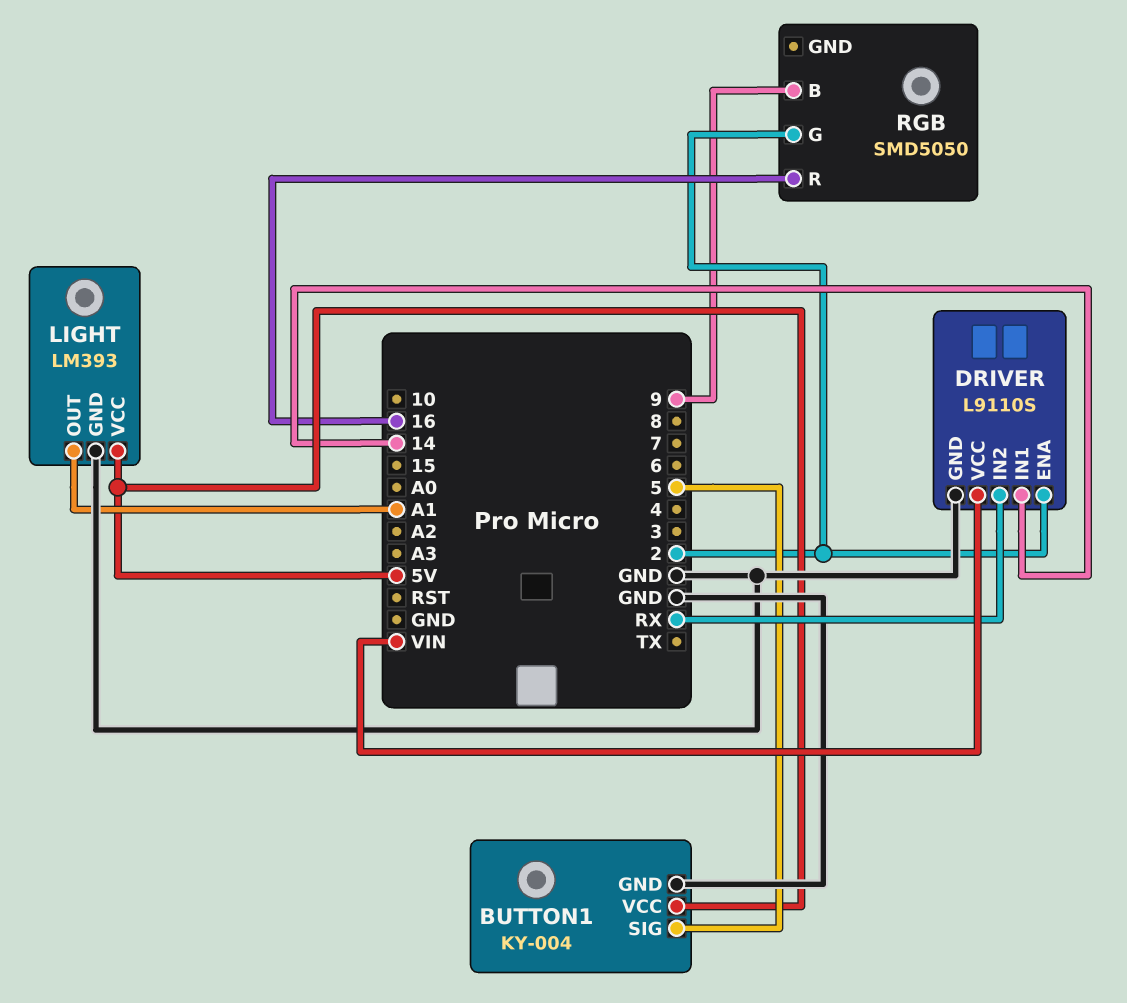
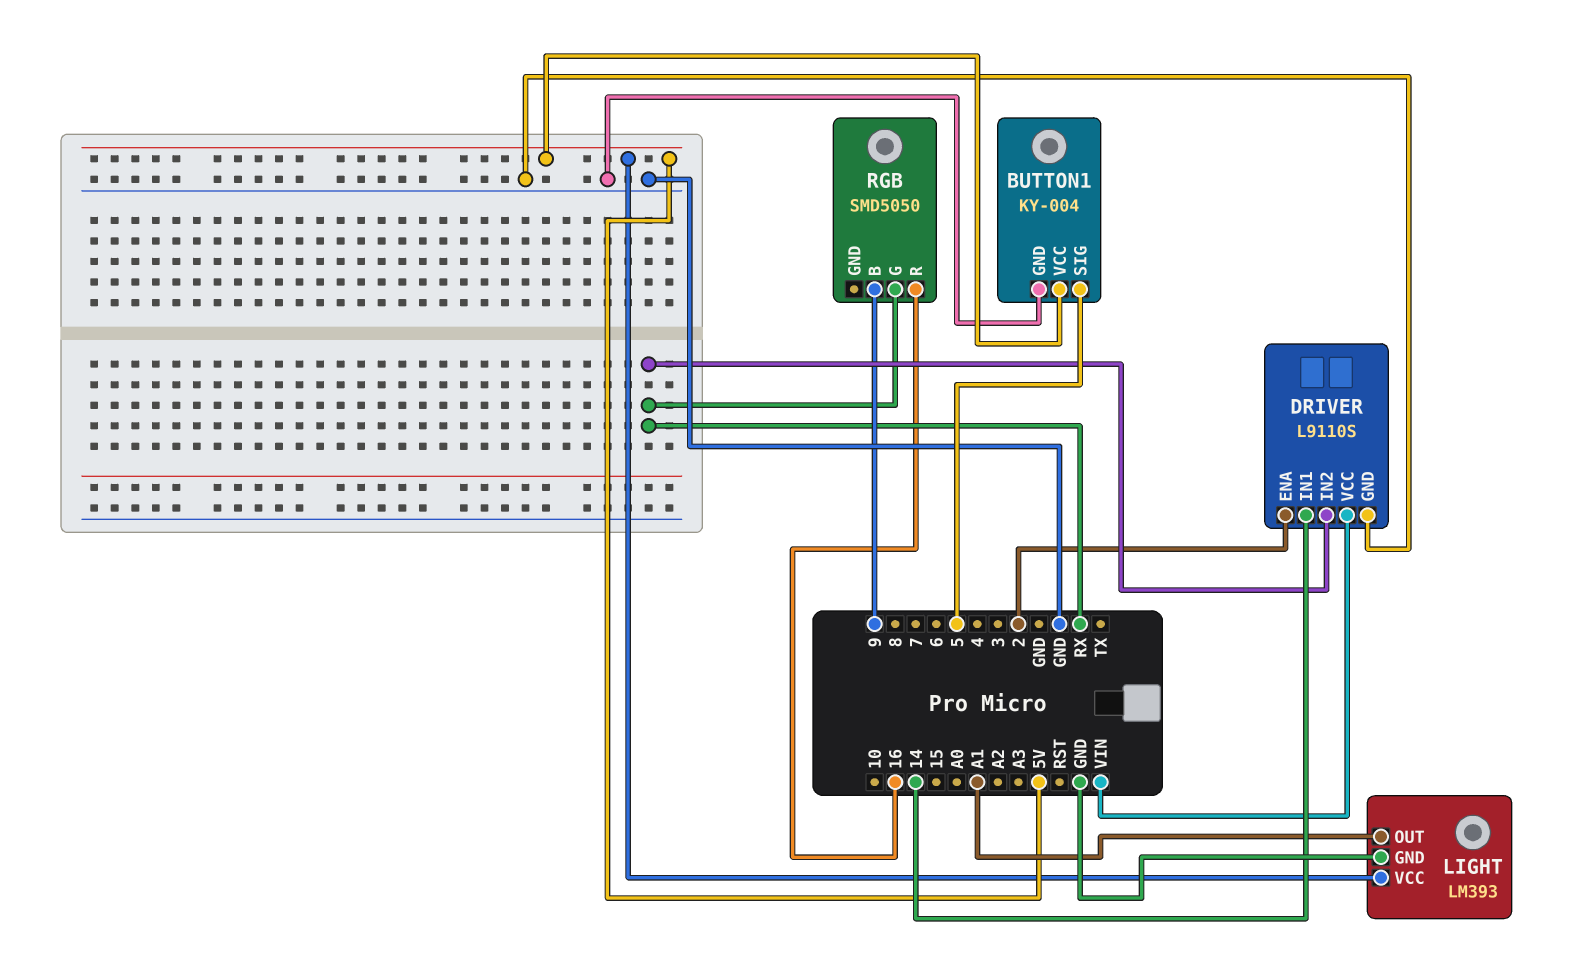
RGB pin G: 2 -> RX

